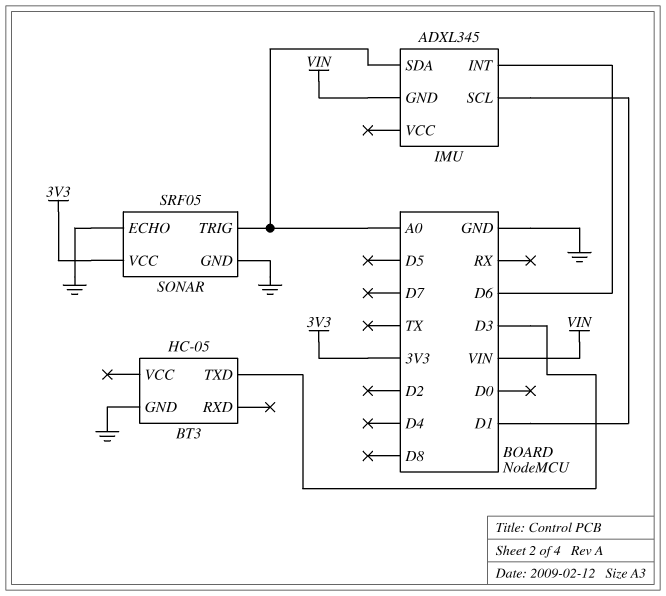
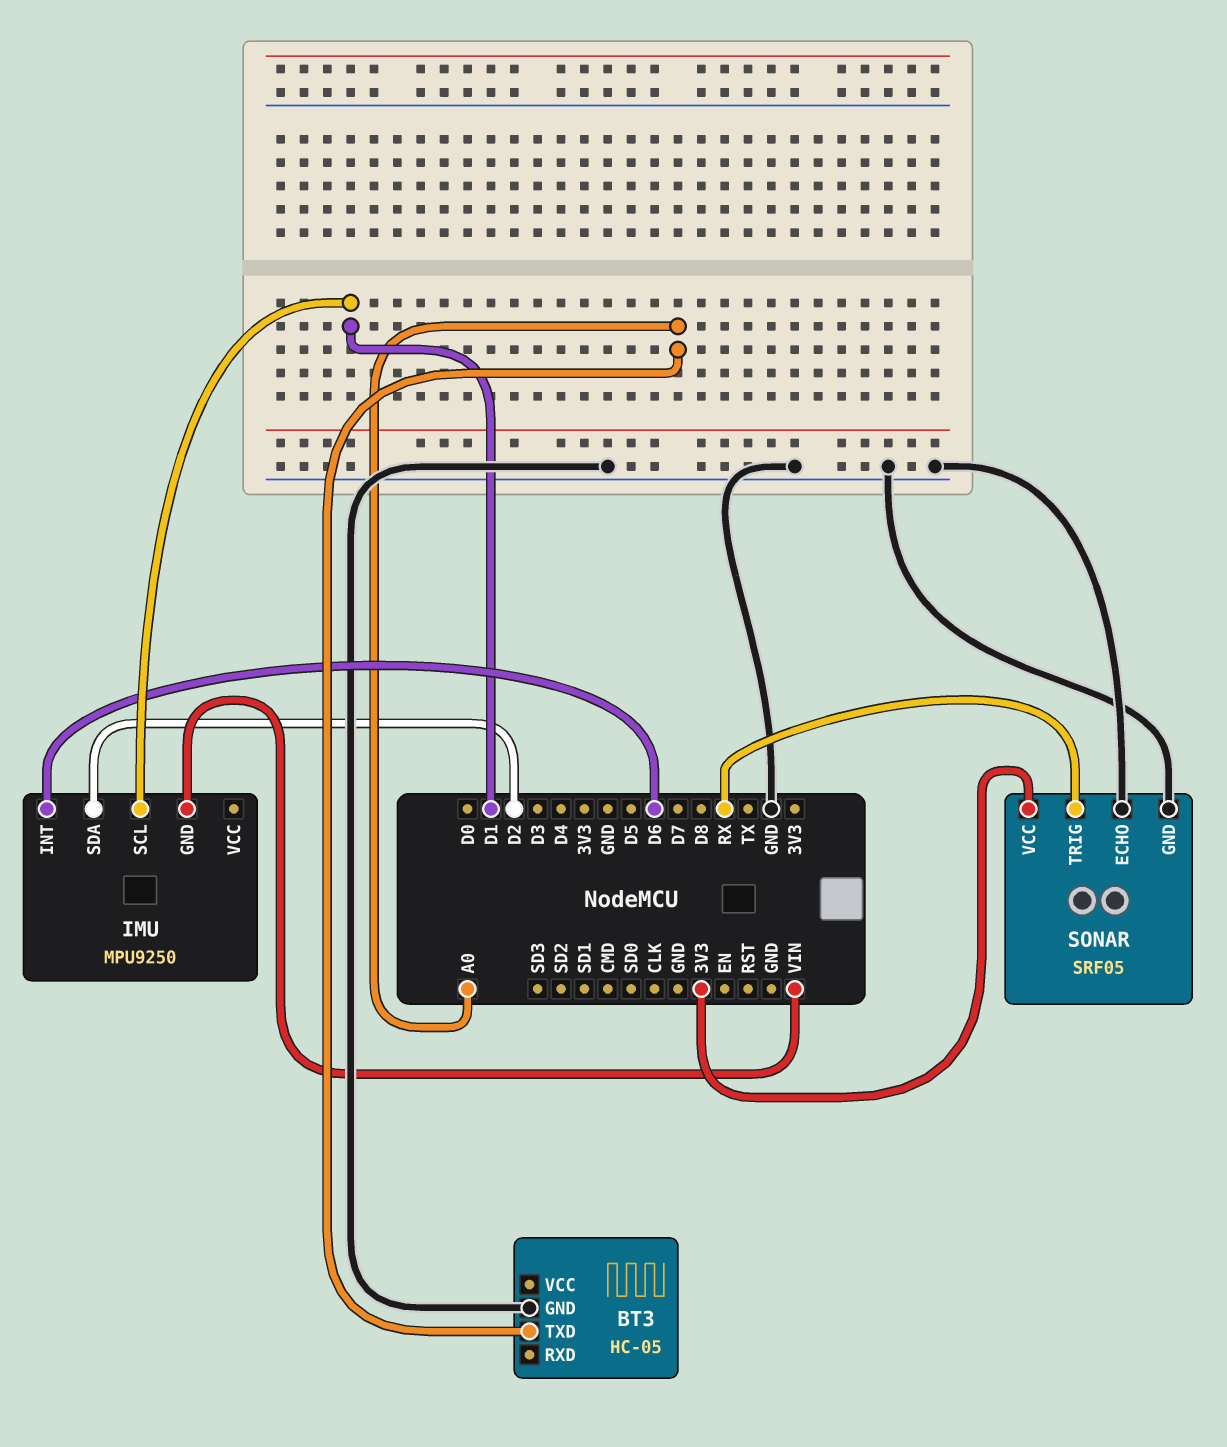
BT3 pin TXD: D3 -> A0
IMU: ADXL345 -> MPU9250
IMU pin SDA: A0 -> D2
SONAR pin TRIG: A0 -> RX

